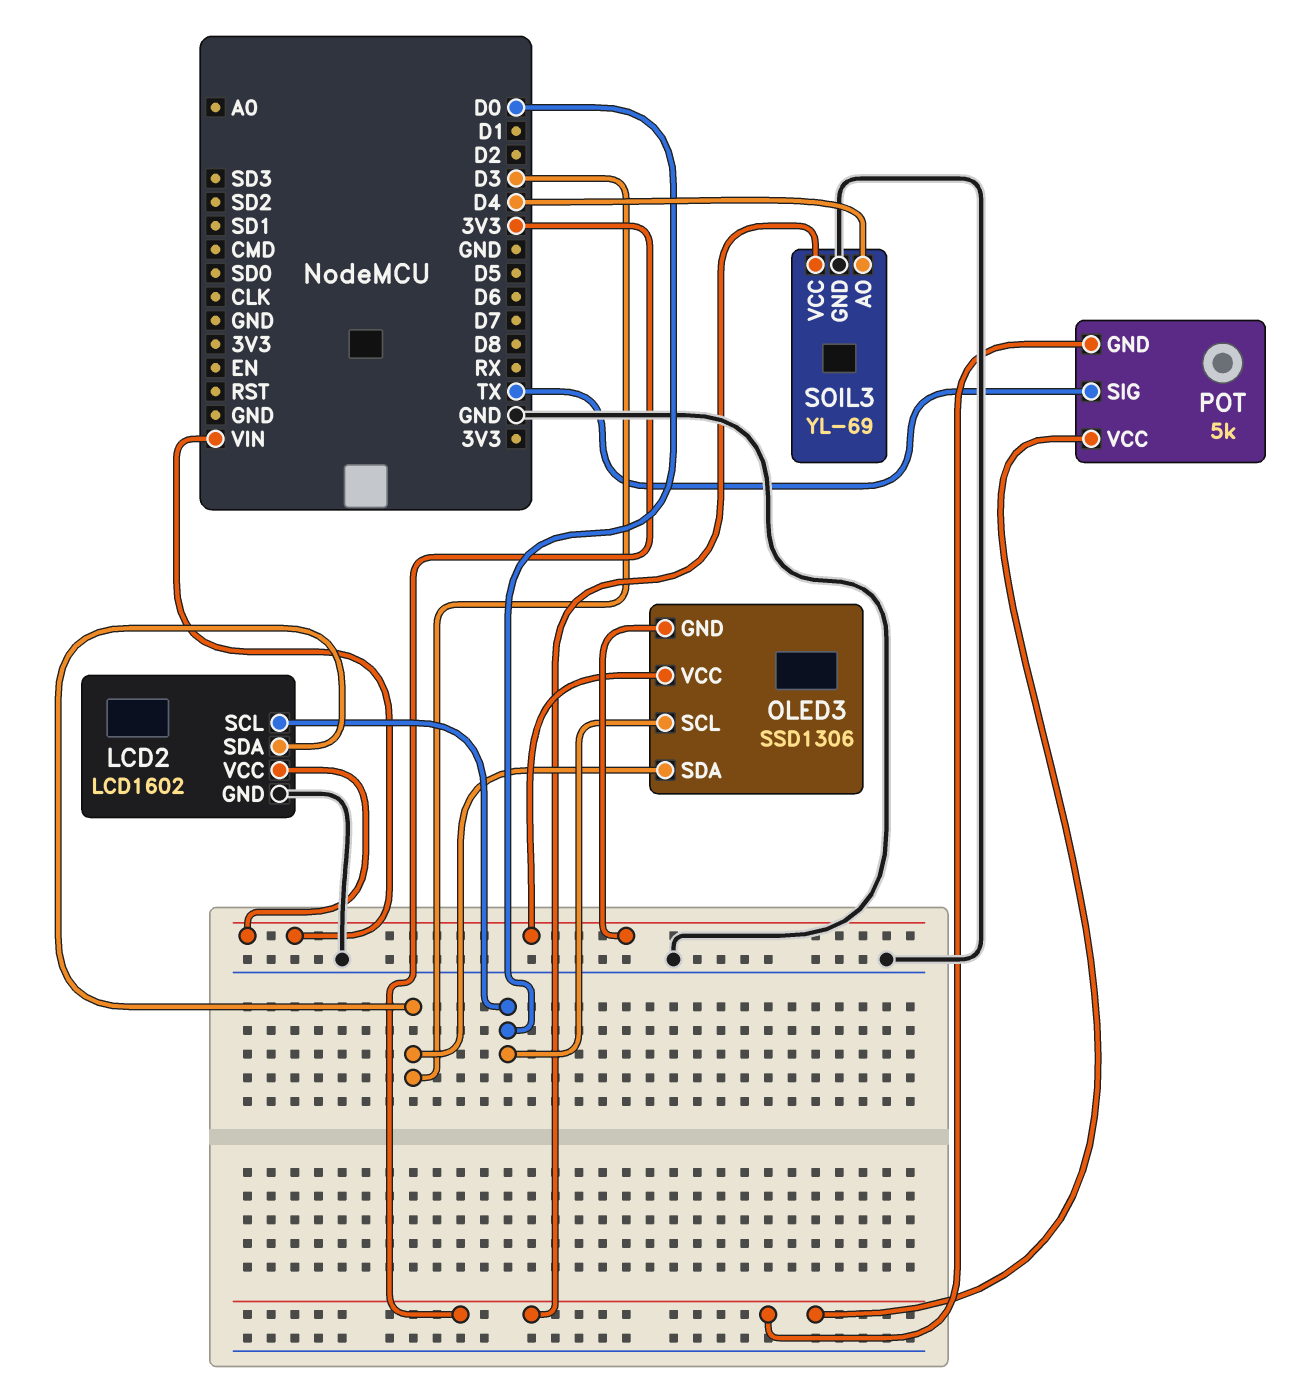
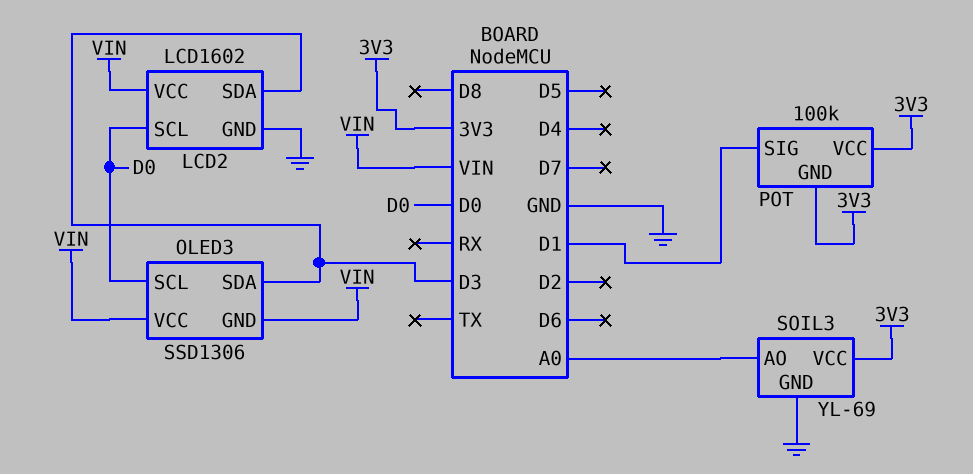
POT: 5k -> 100k
POT pin SIG: TX -> D1
SOIL3 pin AO: D4 -> A0

